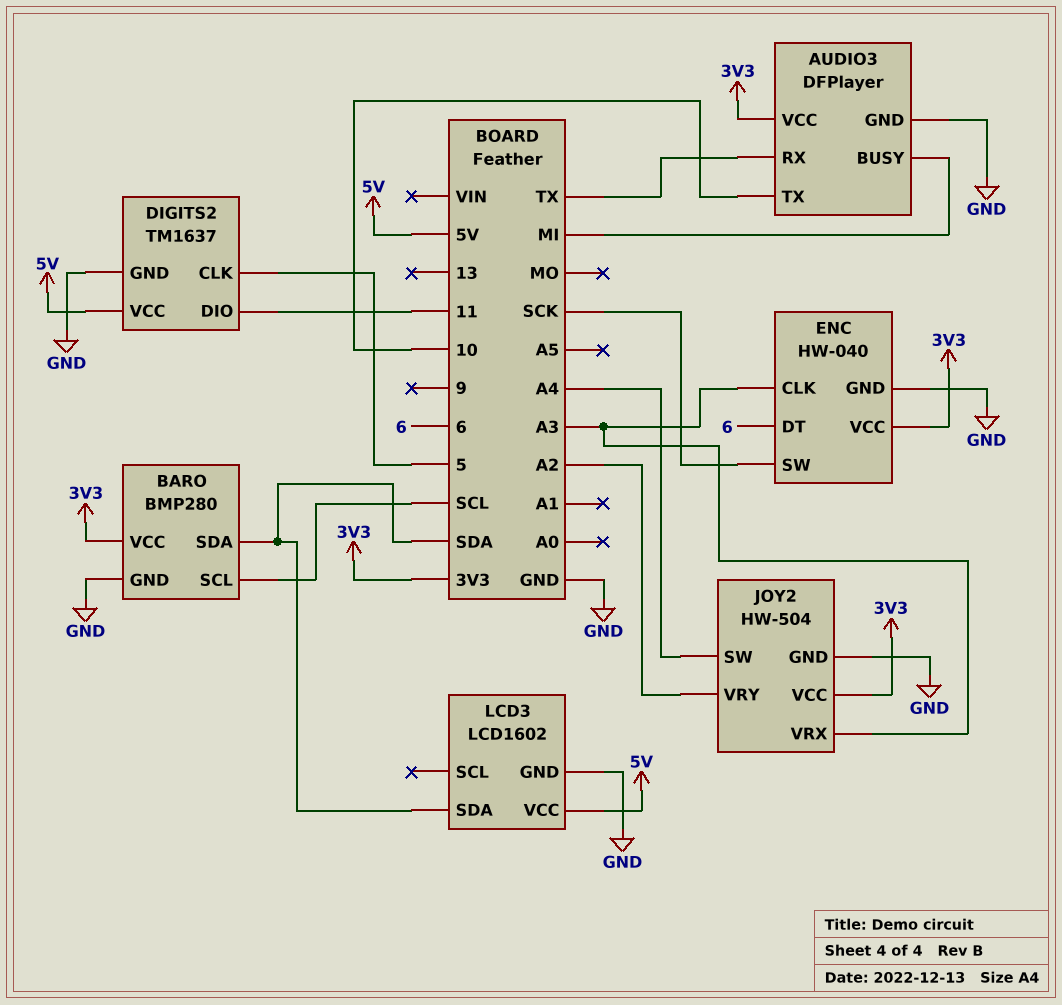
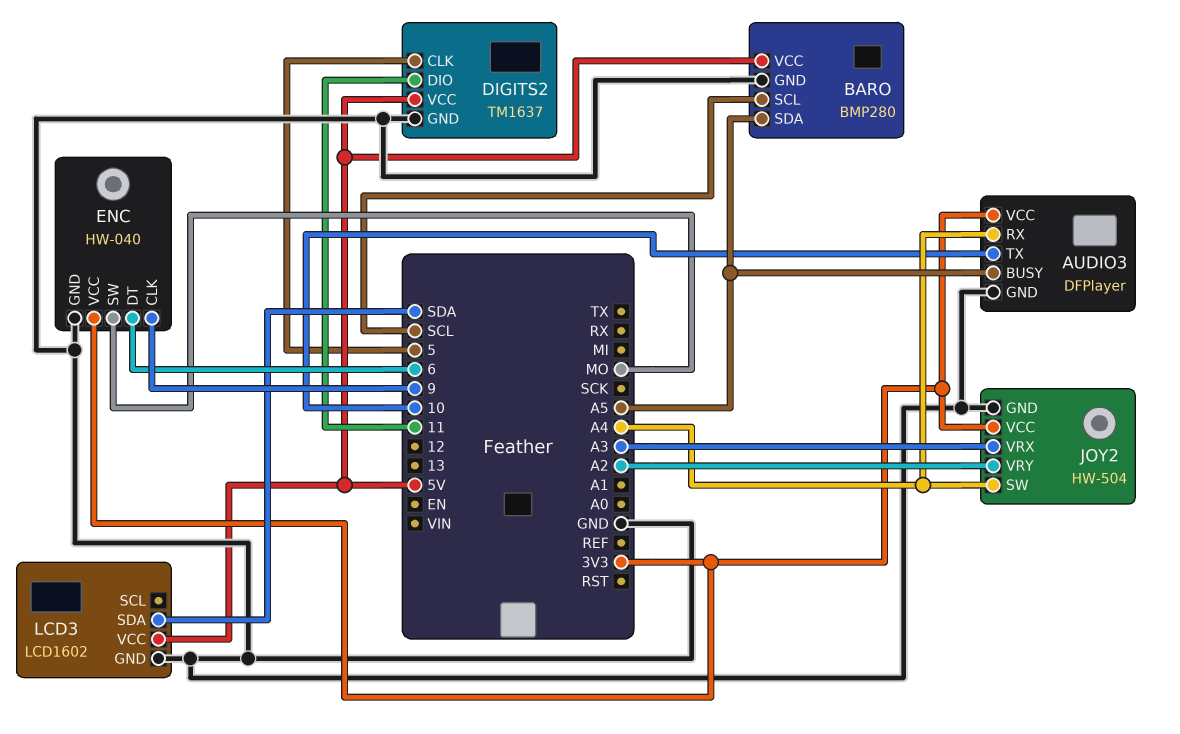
AUDIO3 pin BUSY: MI -> A5
AUDIO3 pin RX: TX -> A4
BARO pin SDA: SDA -> A5
BARO pin VCC: 3V3 -> 5V
ENC pin CLK: A3 -> 9
ENC pin SW: SCK -> MO

